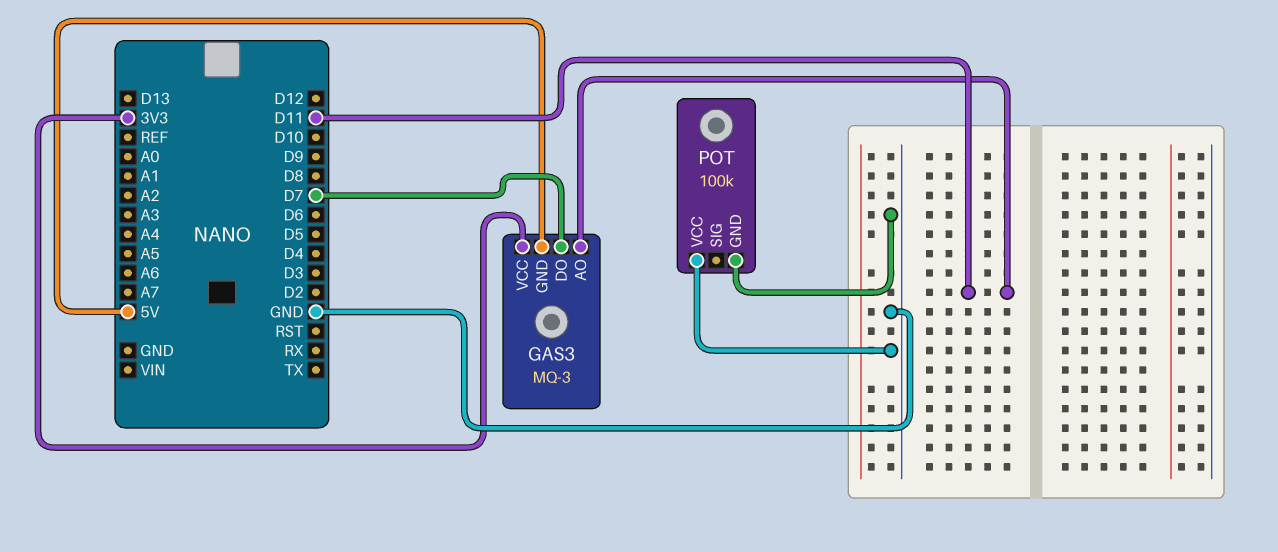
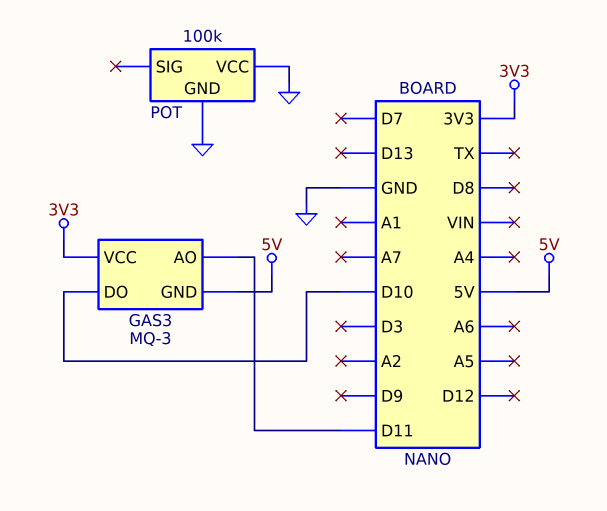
GAS3 pin DO: D7 -> D10

